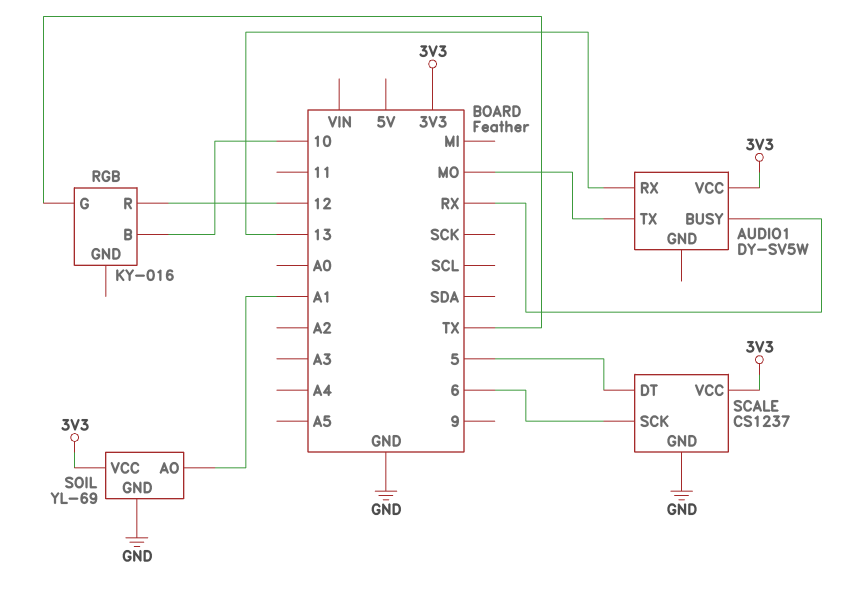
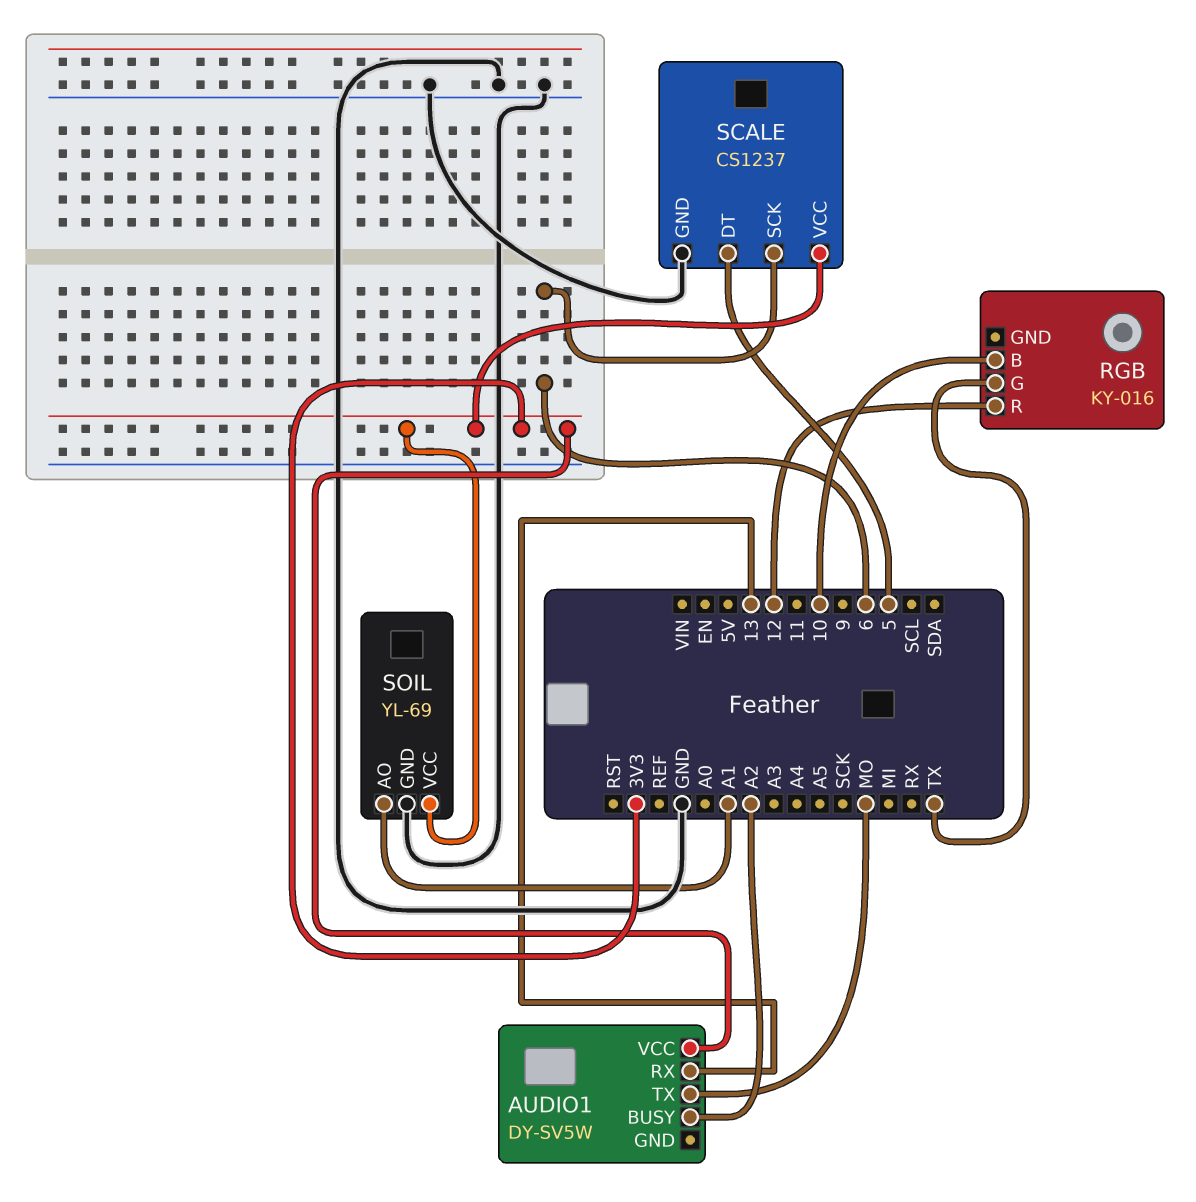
AUDIO1 pin BUSY: RX -> A2

